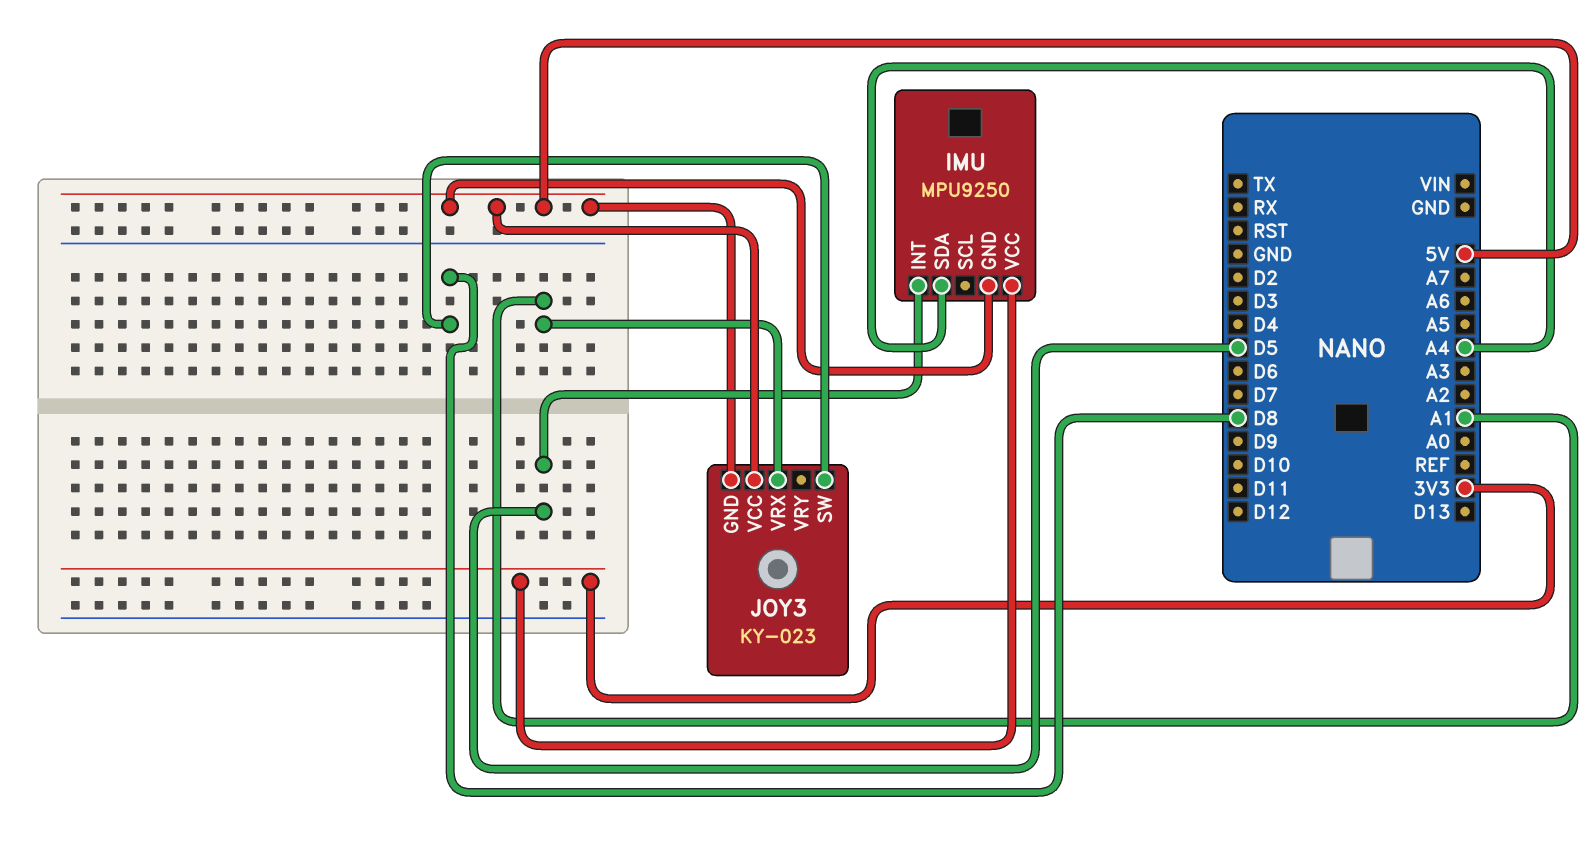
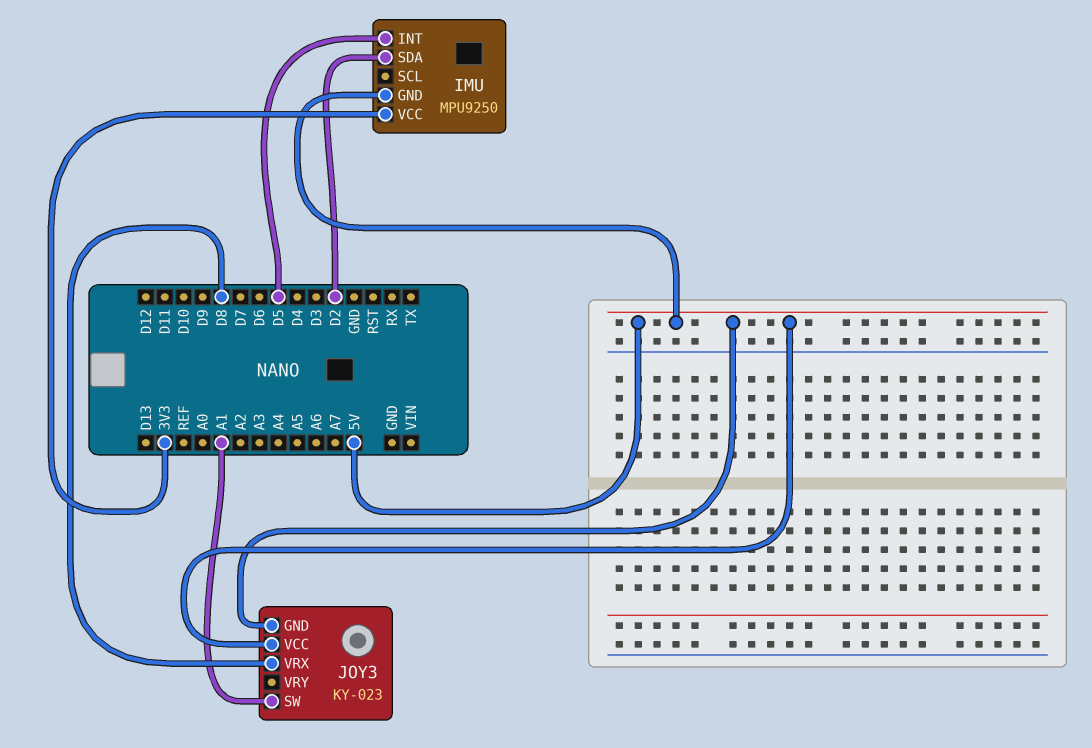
IMU pin SDA: A4 -> D2
JOY3 pin SW: D8 -> A1
JOY3 pin VRX: A1 -> D8

